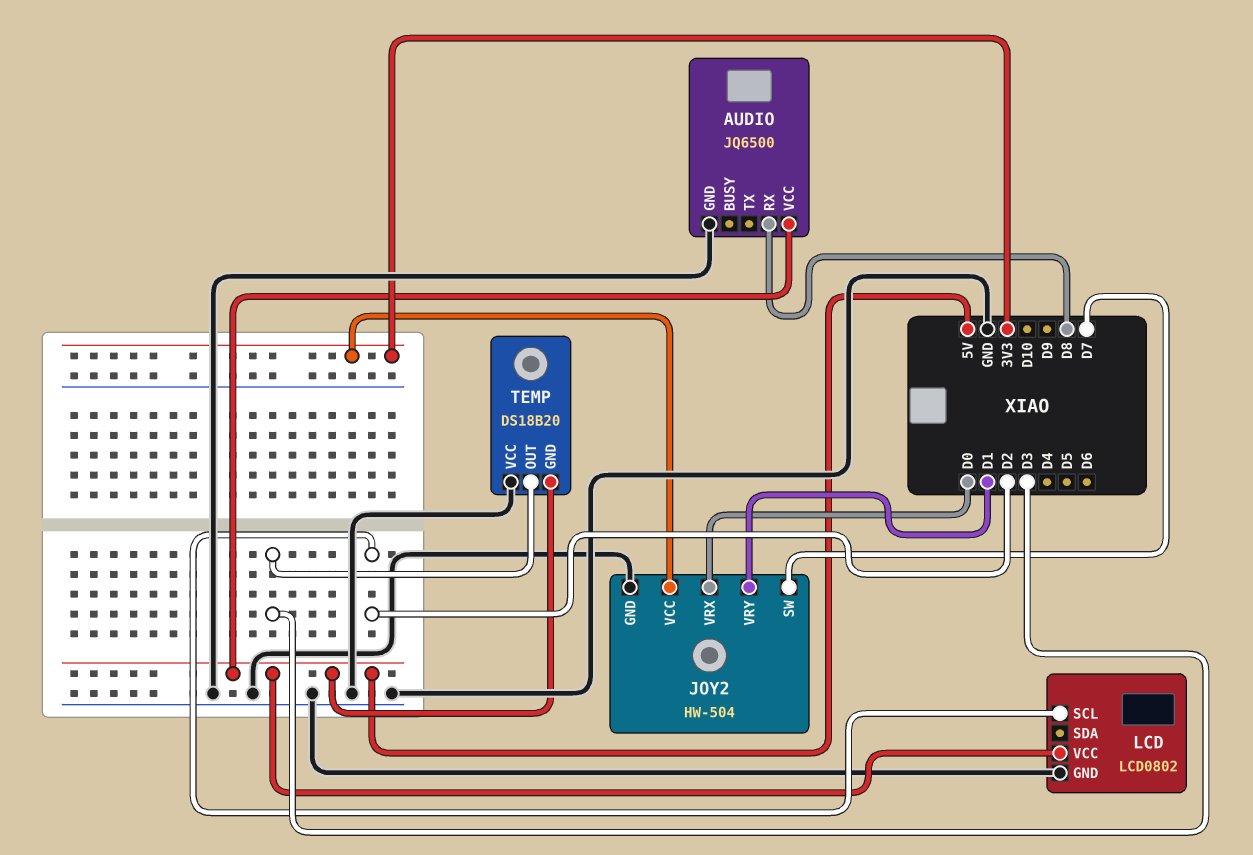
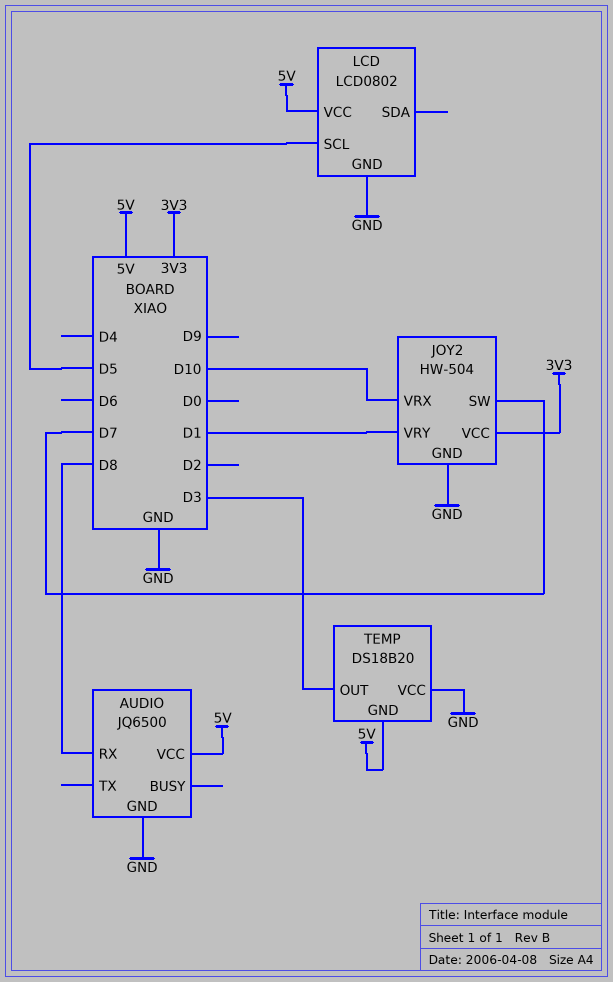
JOY2 pin VRX: D0 -> D10
LCD pin SCL: D2 -> D5

